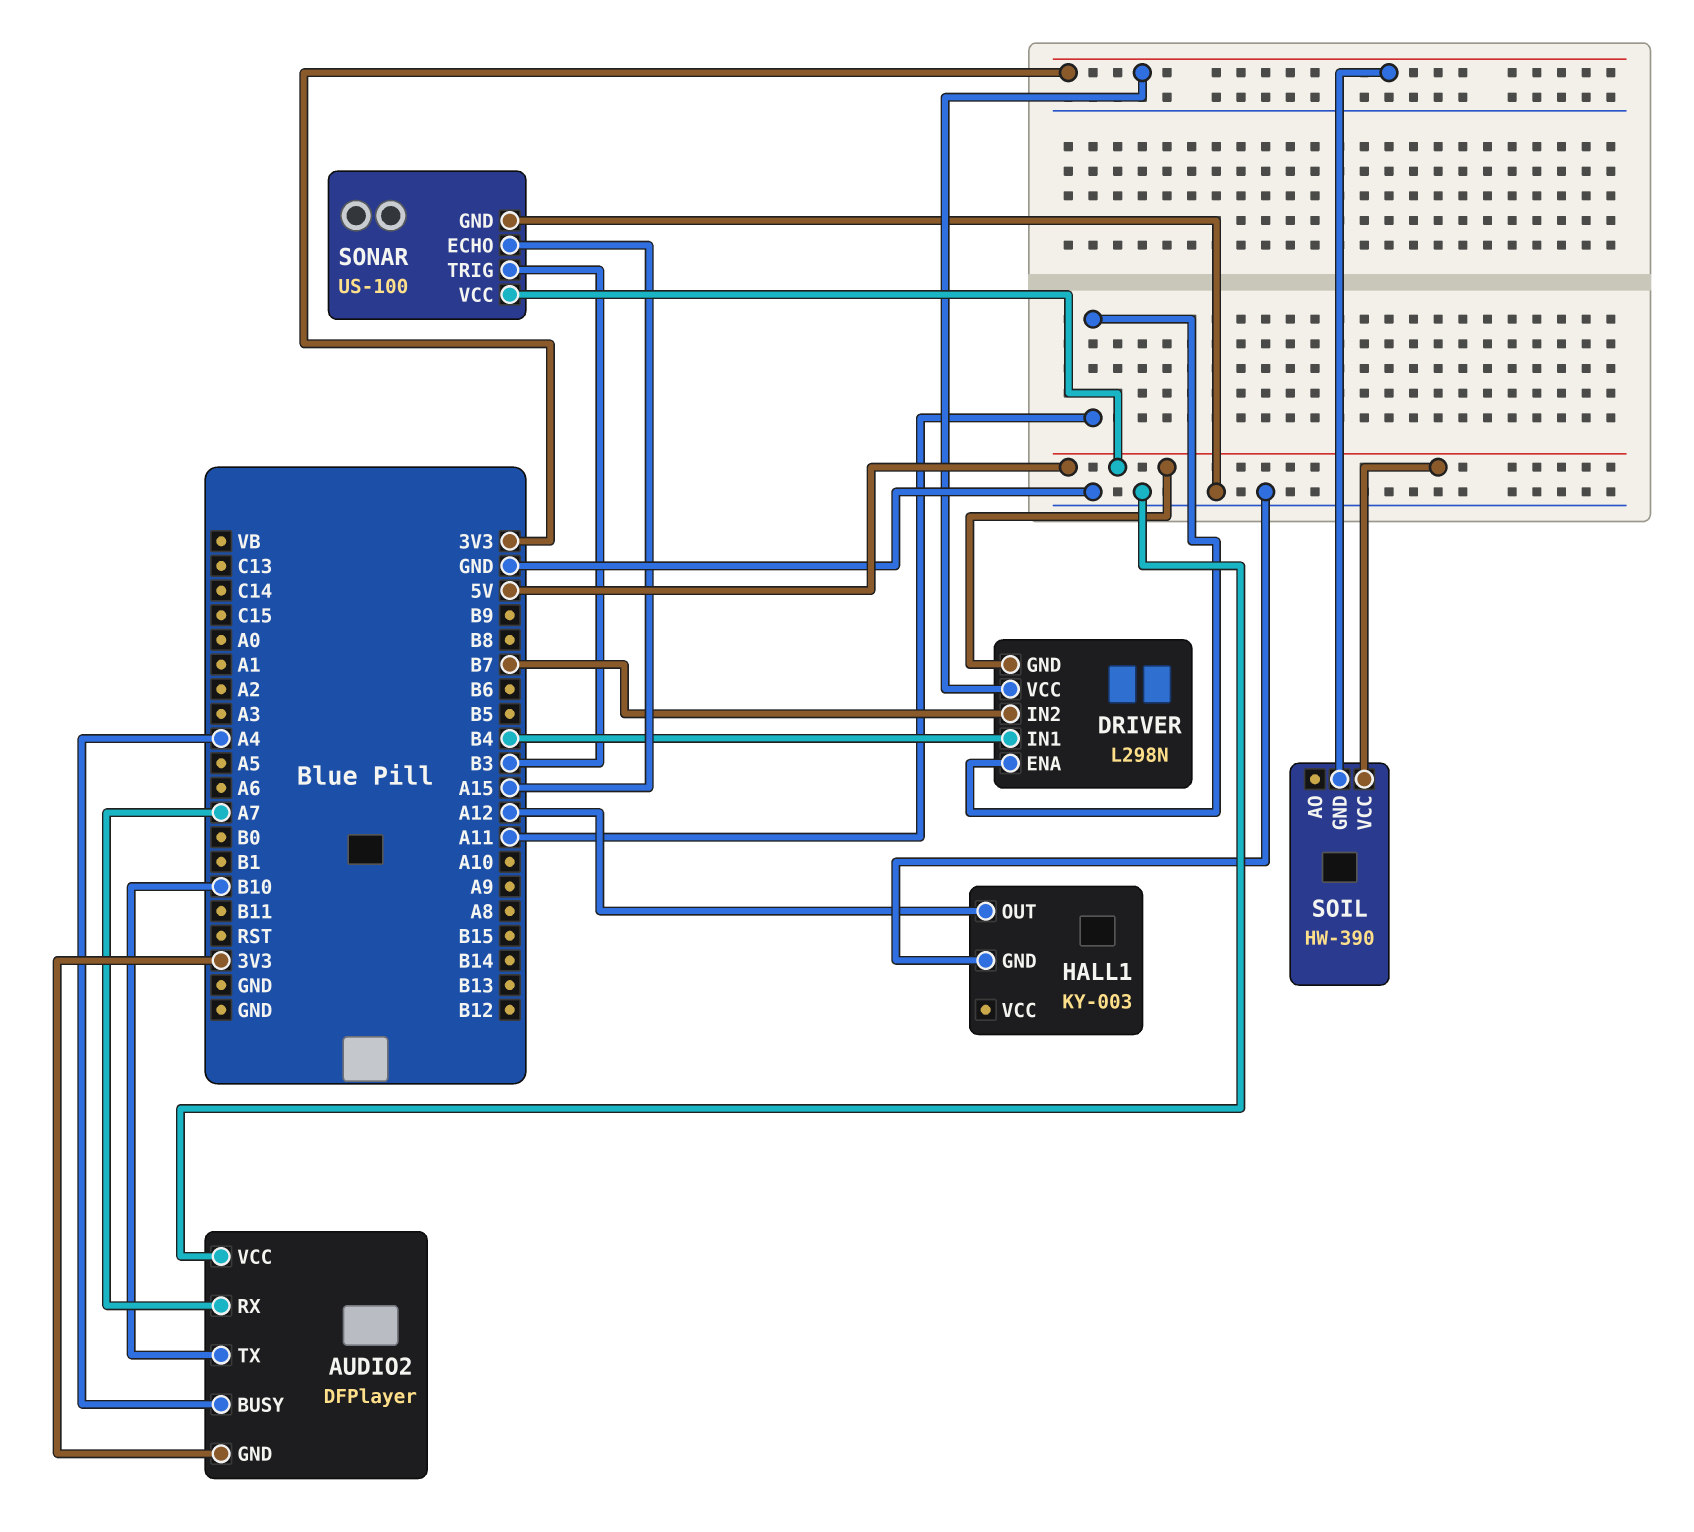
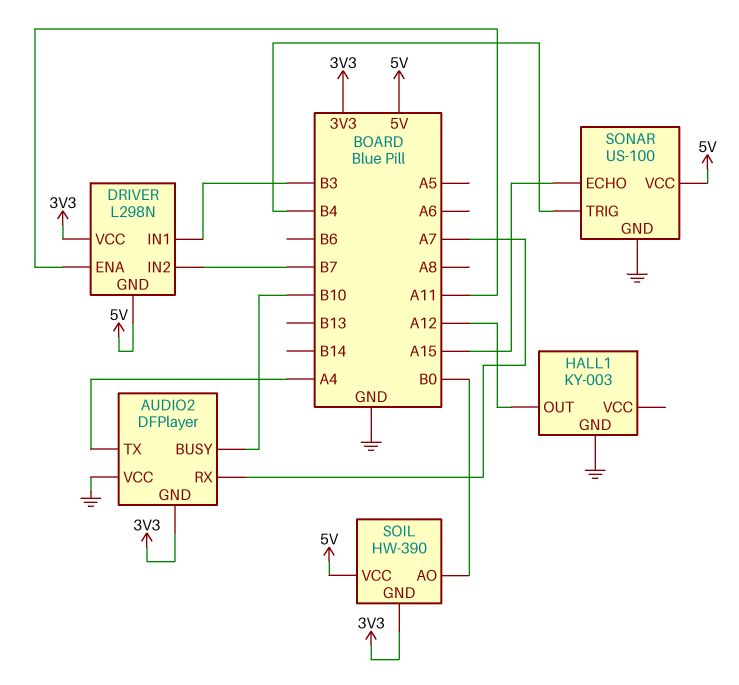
AUDIO2 pin BUSY: A4 -> B10
AUDIO2 pin TX: B10 -> A4
DRIVER pin IN1: B4 -> B3
SOIL pin AO: none -> B0
SONAR pin TRIG: B3 -> B4

